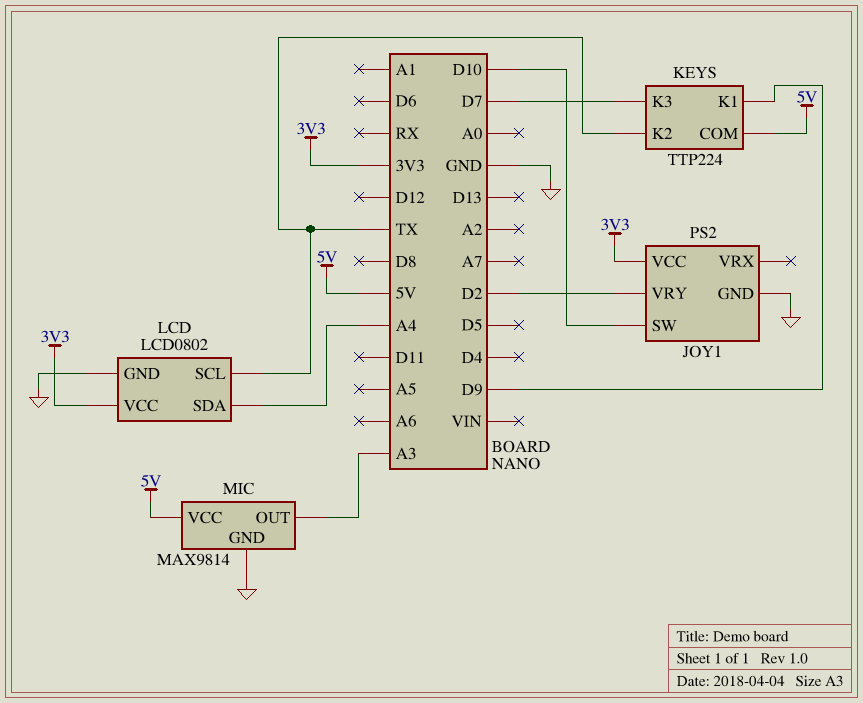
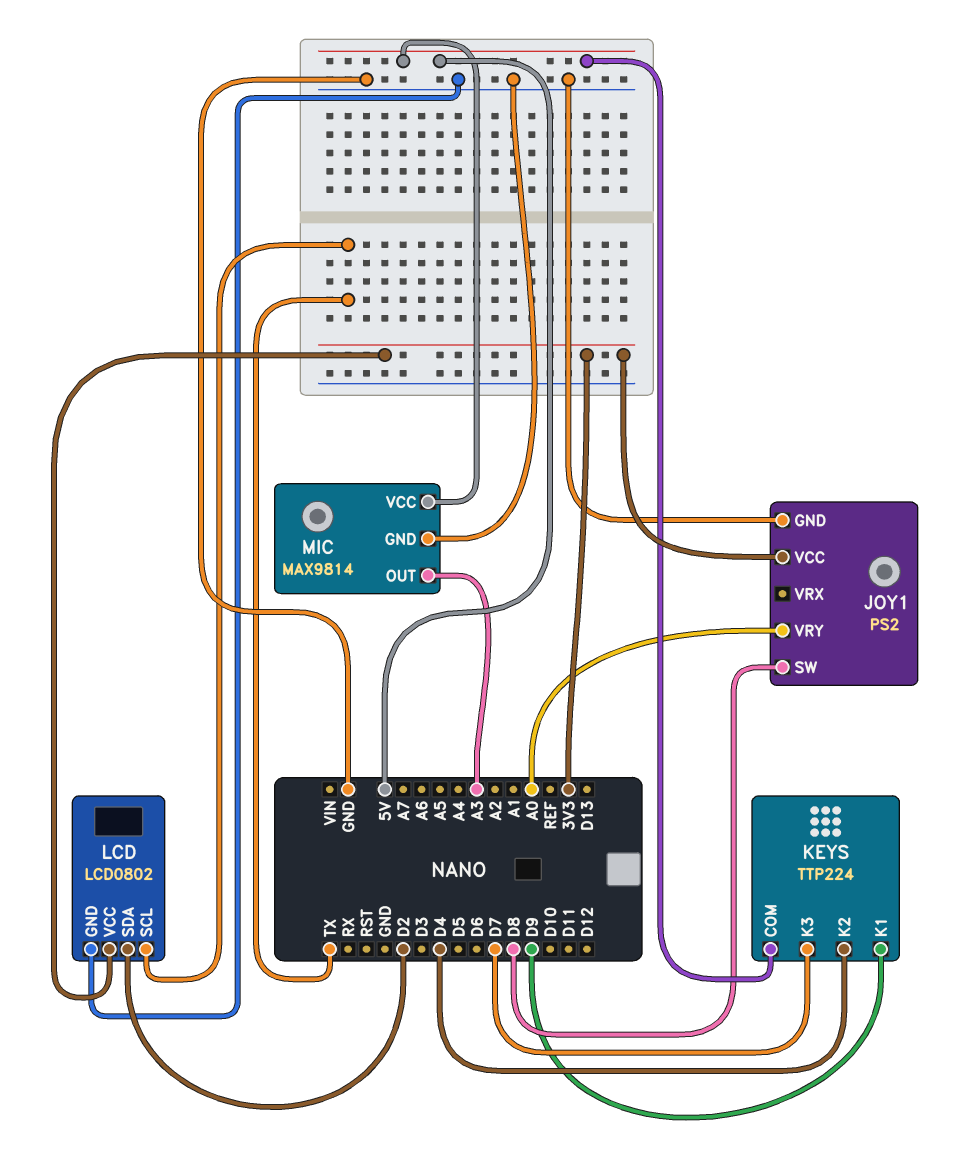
JOY1 pin SW: D10 -> D8
JOY1 pin VRY: D2 -> A0
KEYS pin K2: TX -> D4
LCD pin SDA: A4 -> D2

